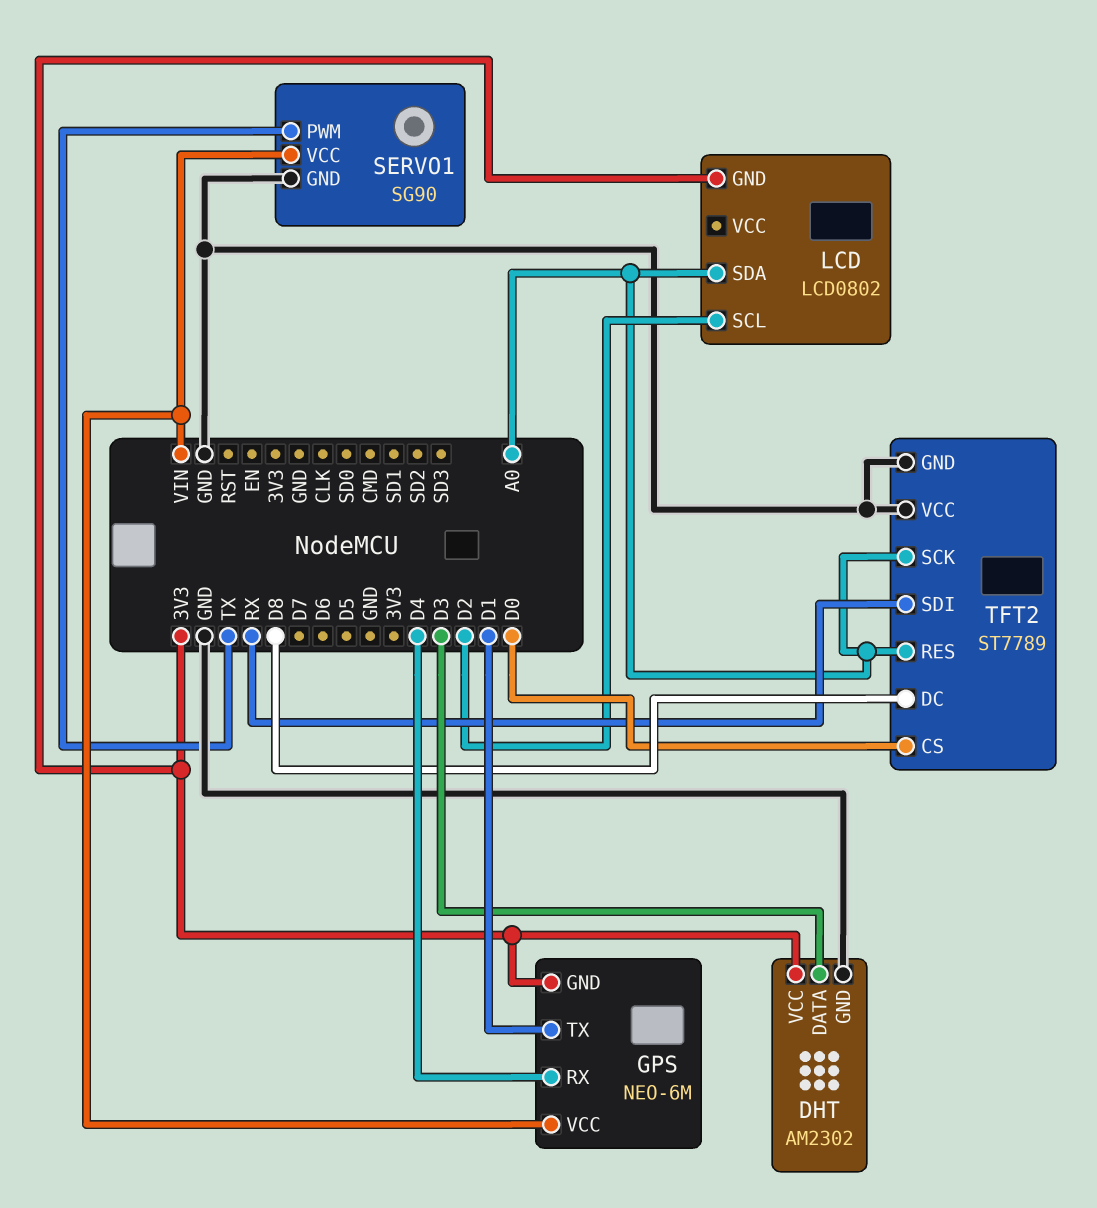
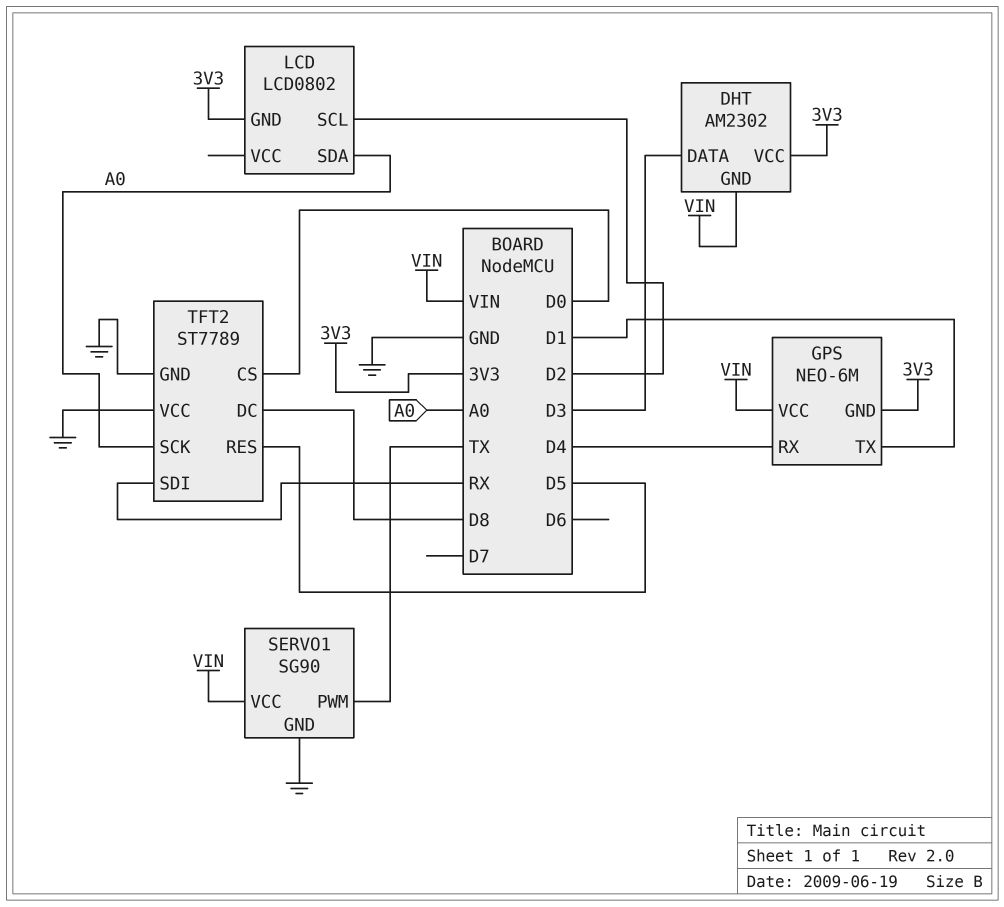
DHT pin GND: GND -> VIN
TFT2 pin RES: A0 -> D5

